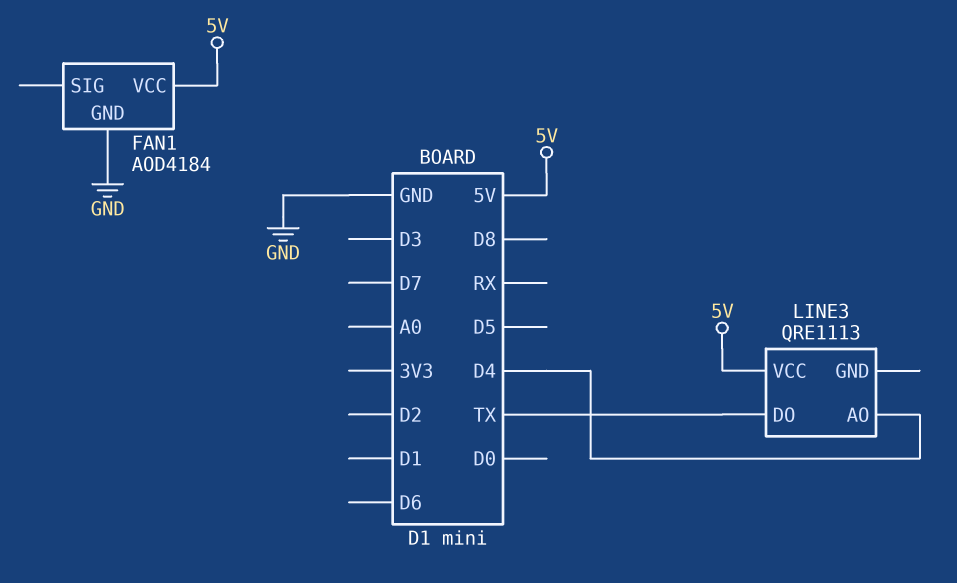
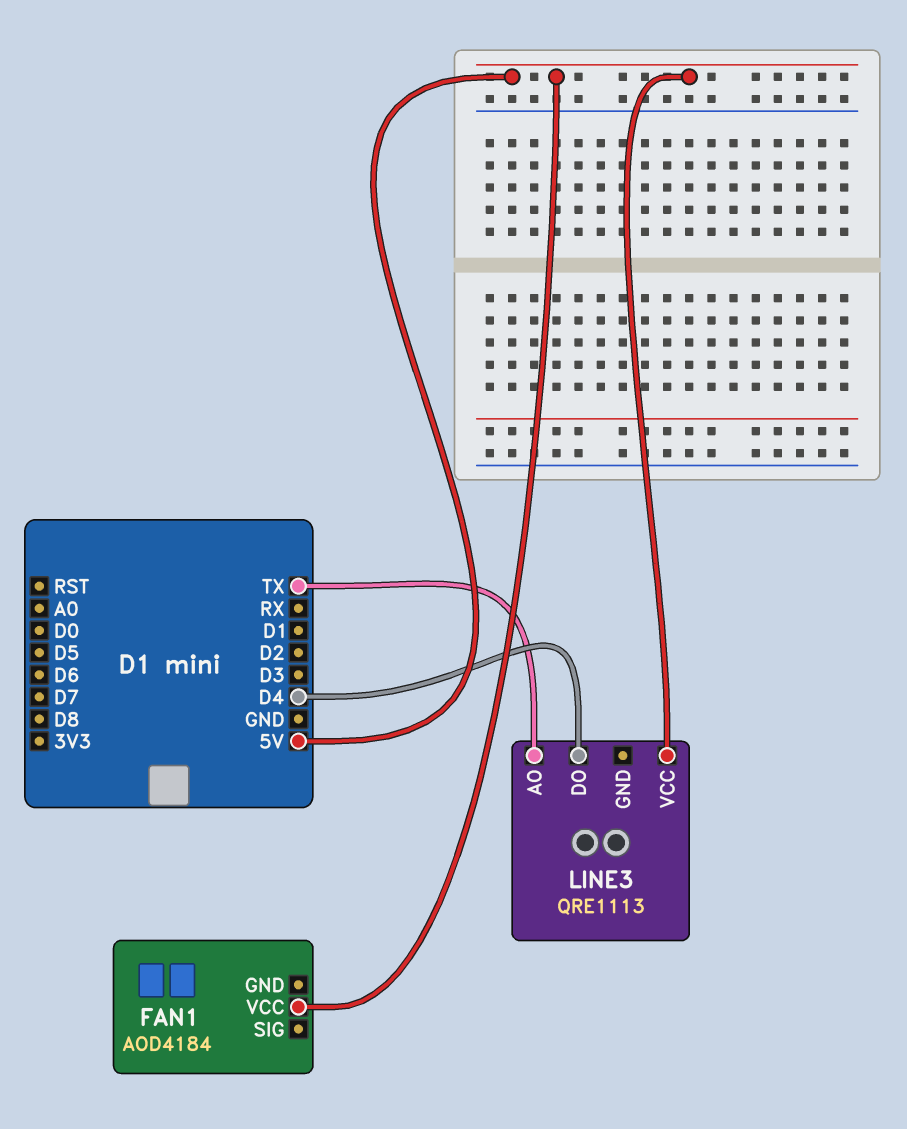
FAN1 pin GND: GND -> none
LINE3 pin AO: D4 -> TX
LINE3 pin DO: TX -> D4

